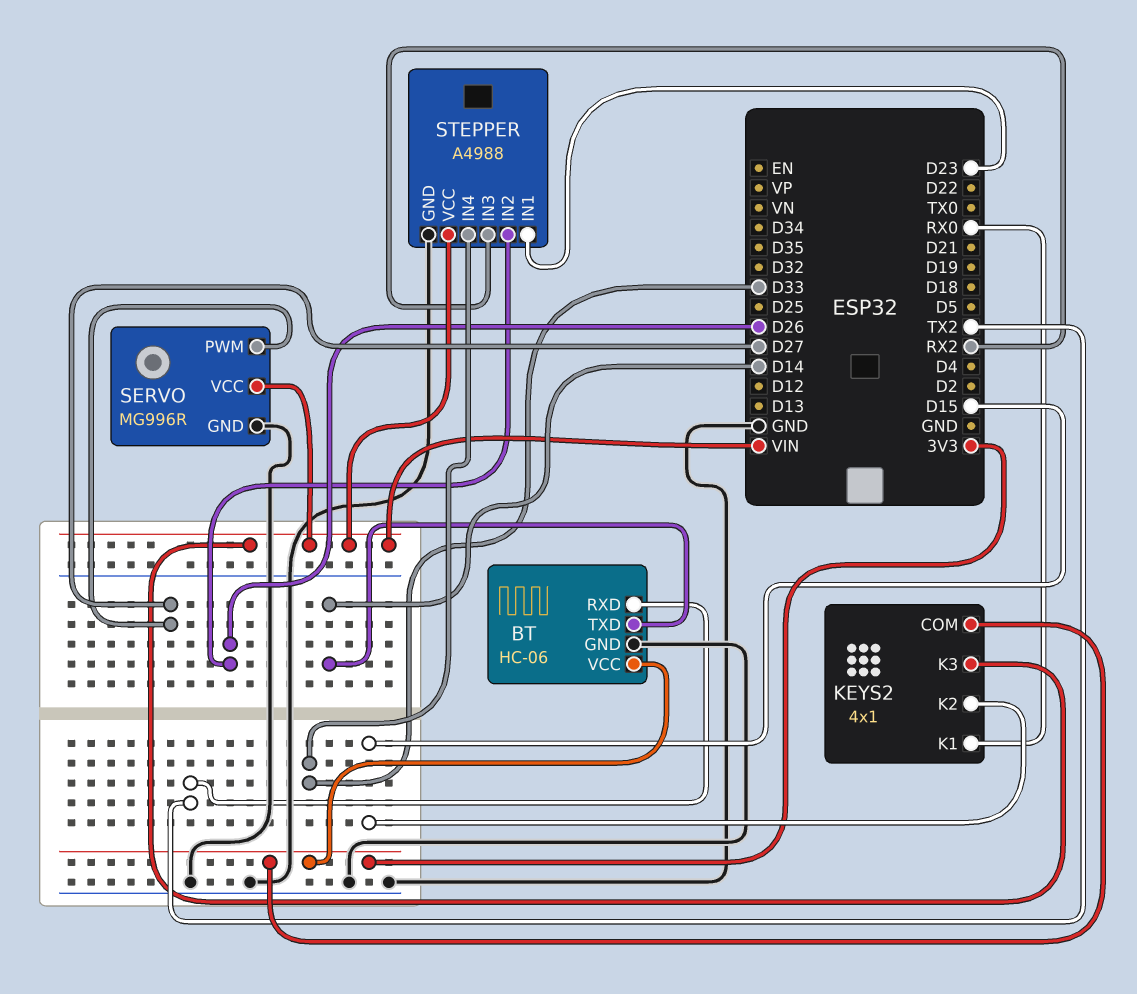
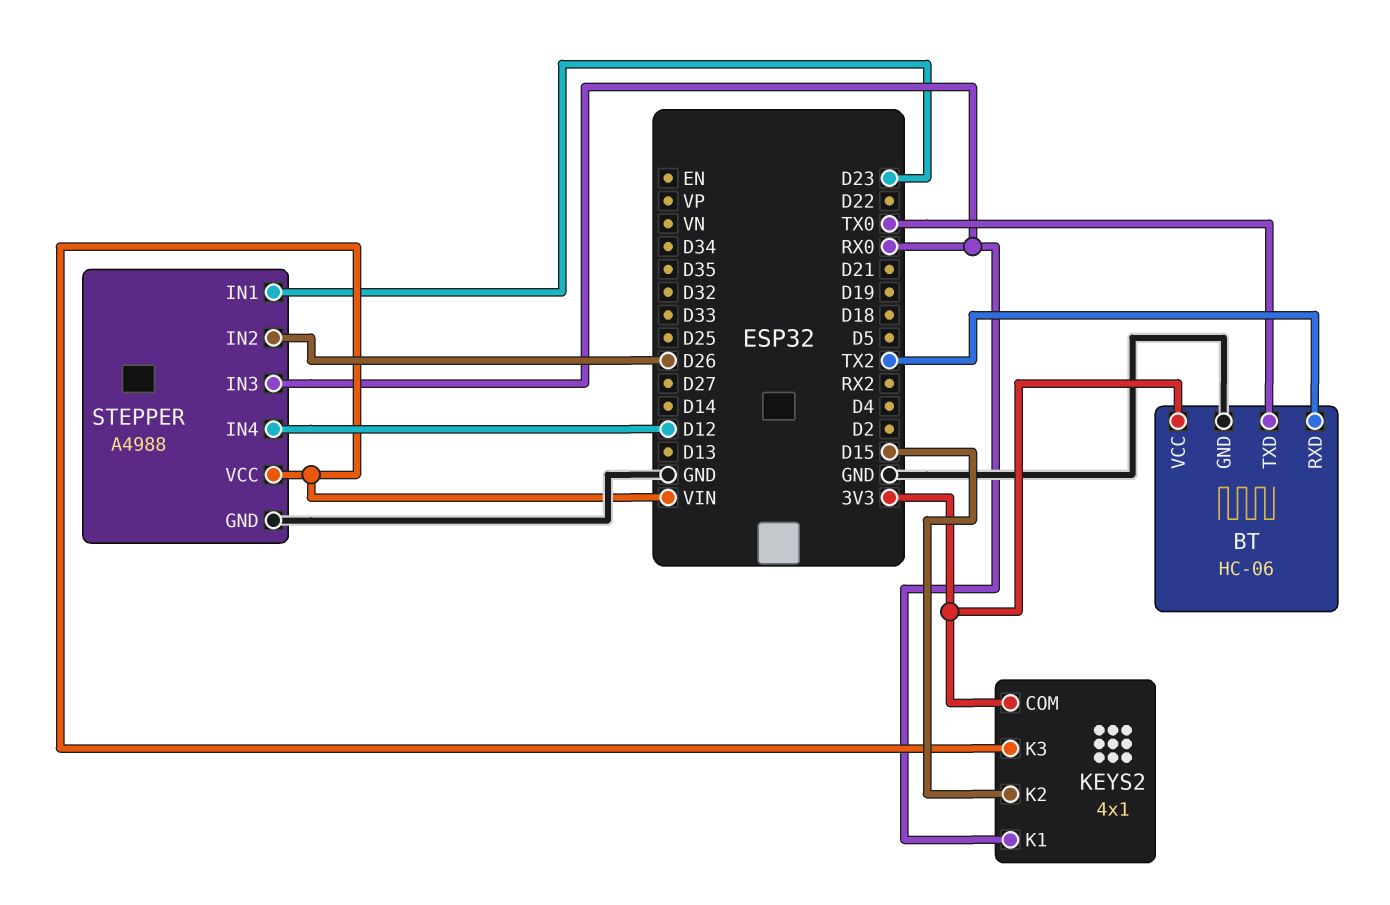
BT pin TXD: D14 -> TX0
SERVO: MG996R -> none
SERVO pin GND: GND -> none
SERVO pin PWM: D27 -> none
SERVO pin VCC: VIN -> none
STEPPER pin IN3: RX2 -> RX0
STEPPER pin IN4: D33 -> D12

